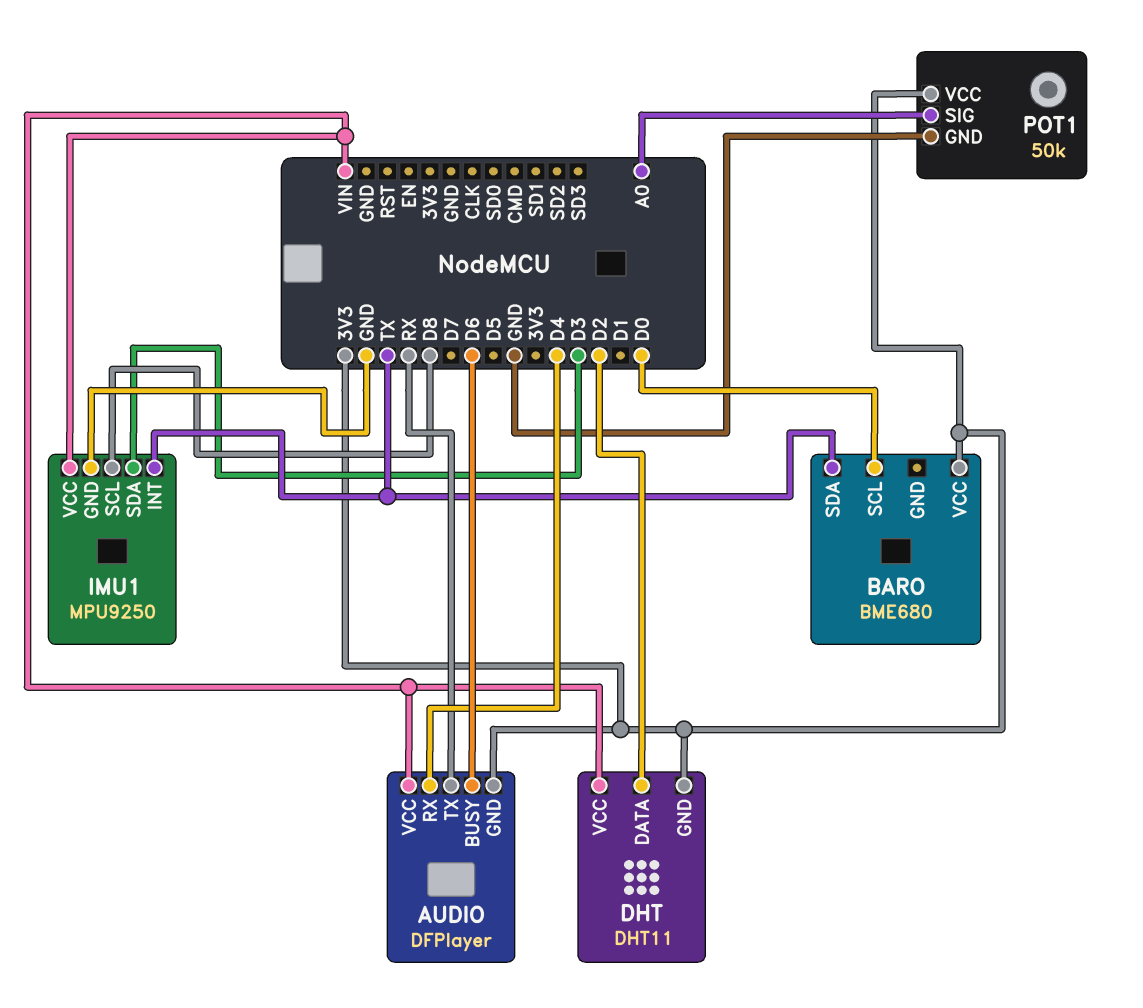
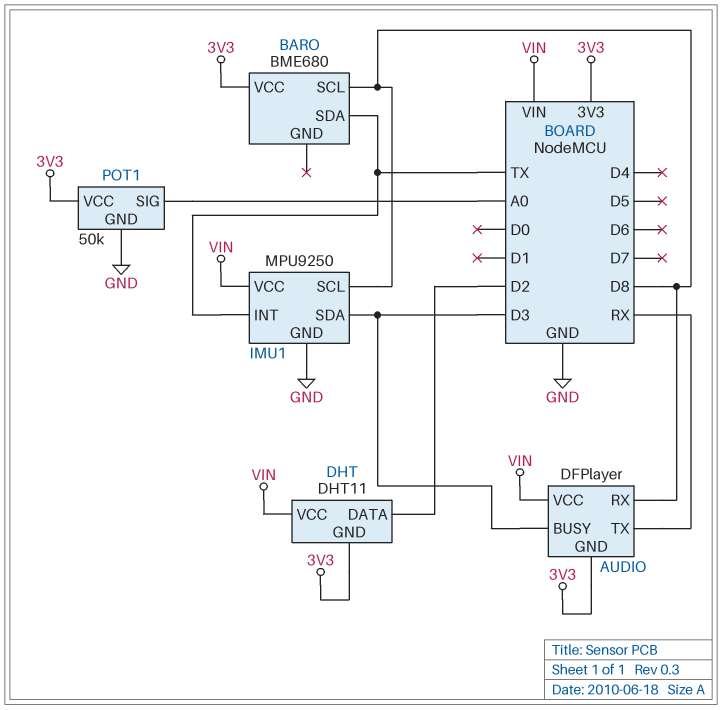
AUDIO pin BUSY: D6 -> D3
AUDIO pin RX: D4 -> D8
BARO pin SCL: D0 -> D8

